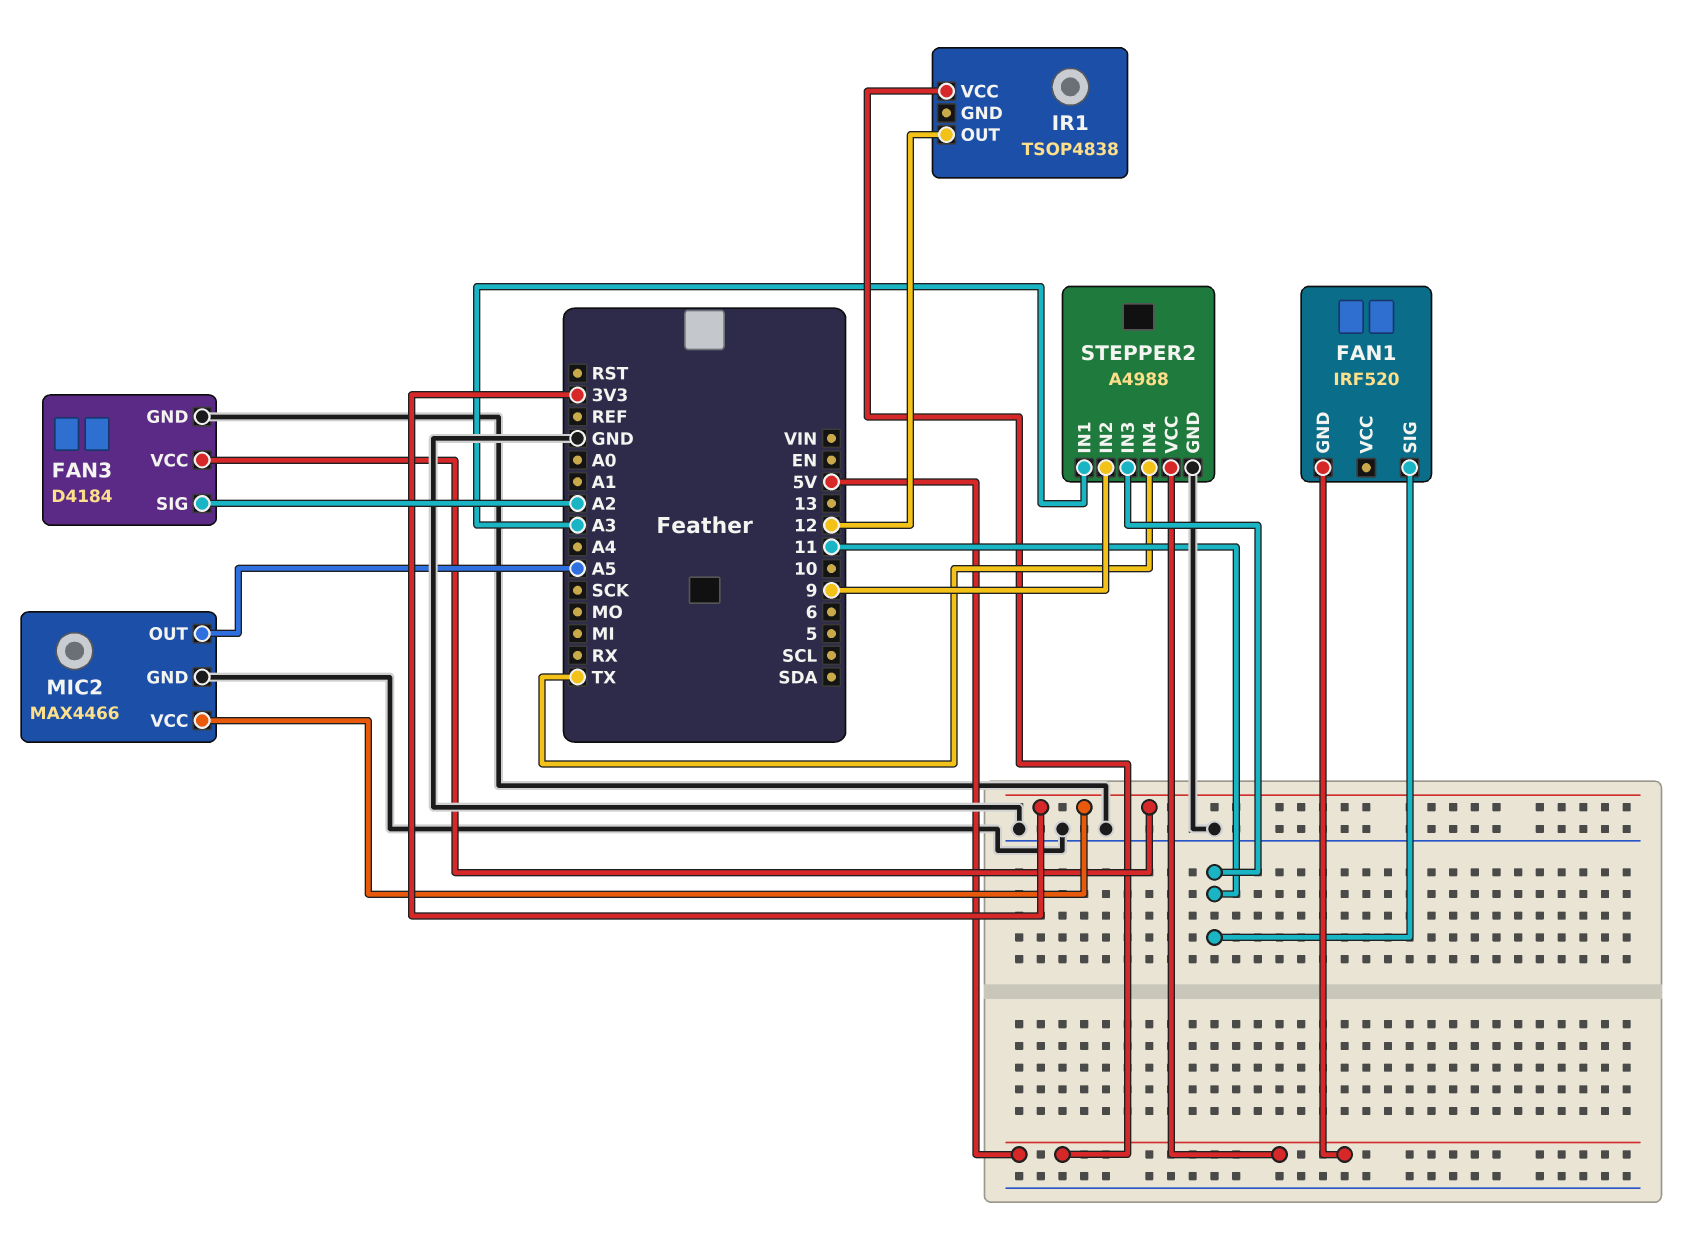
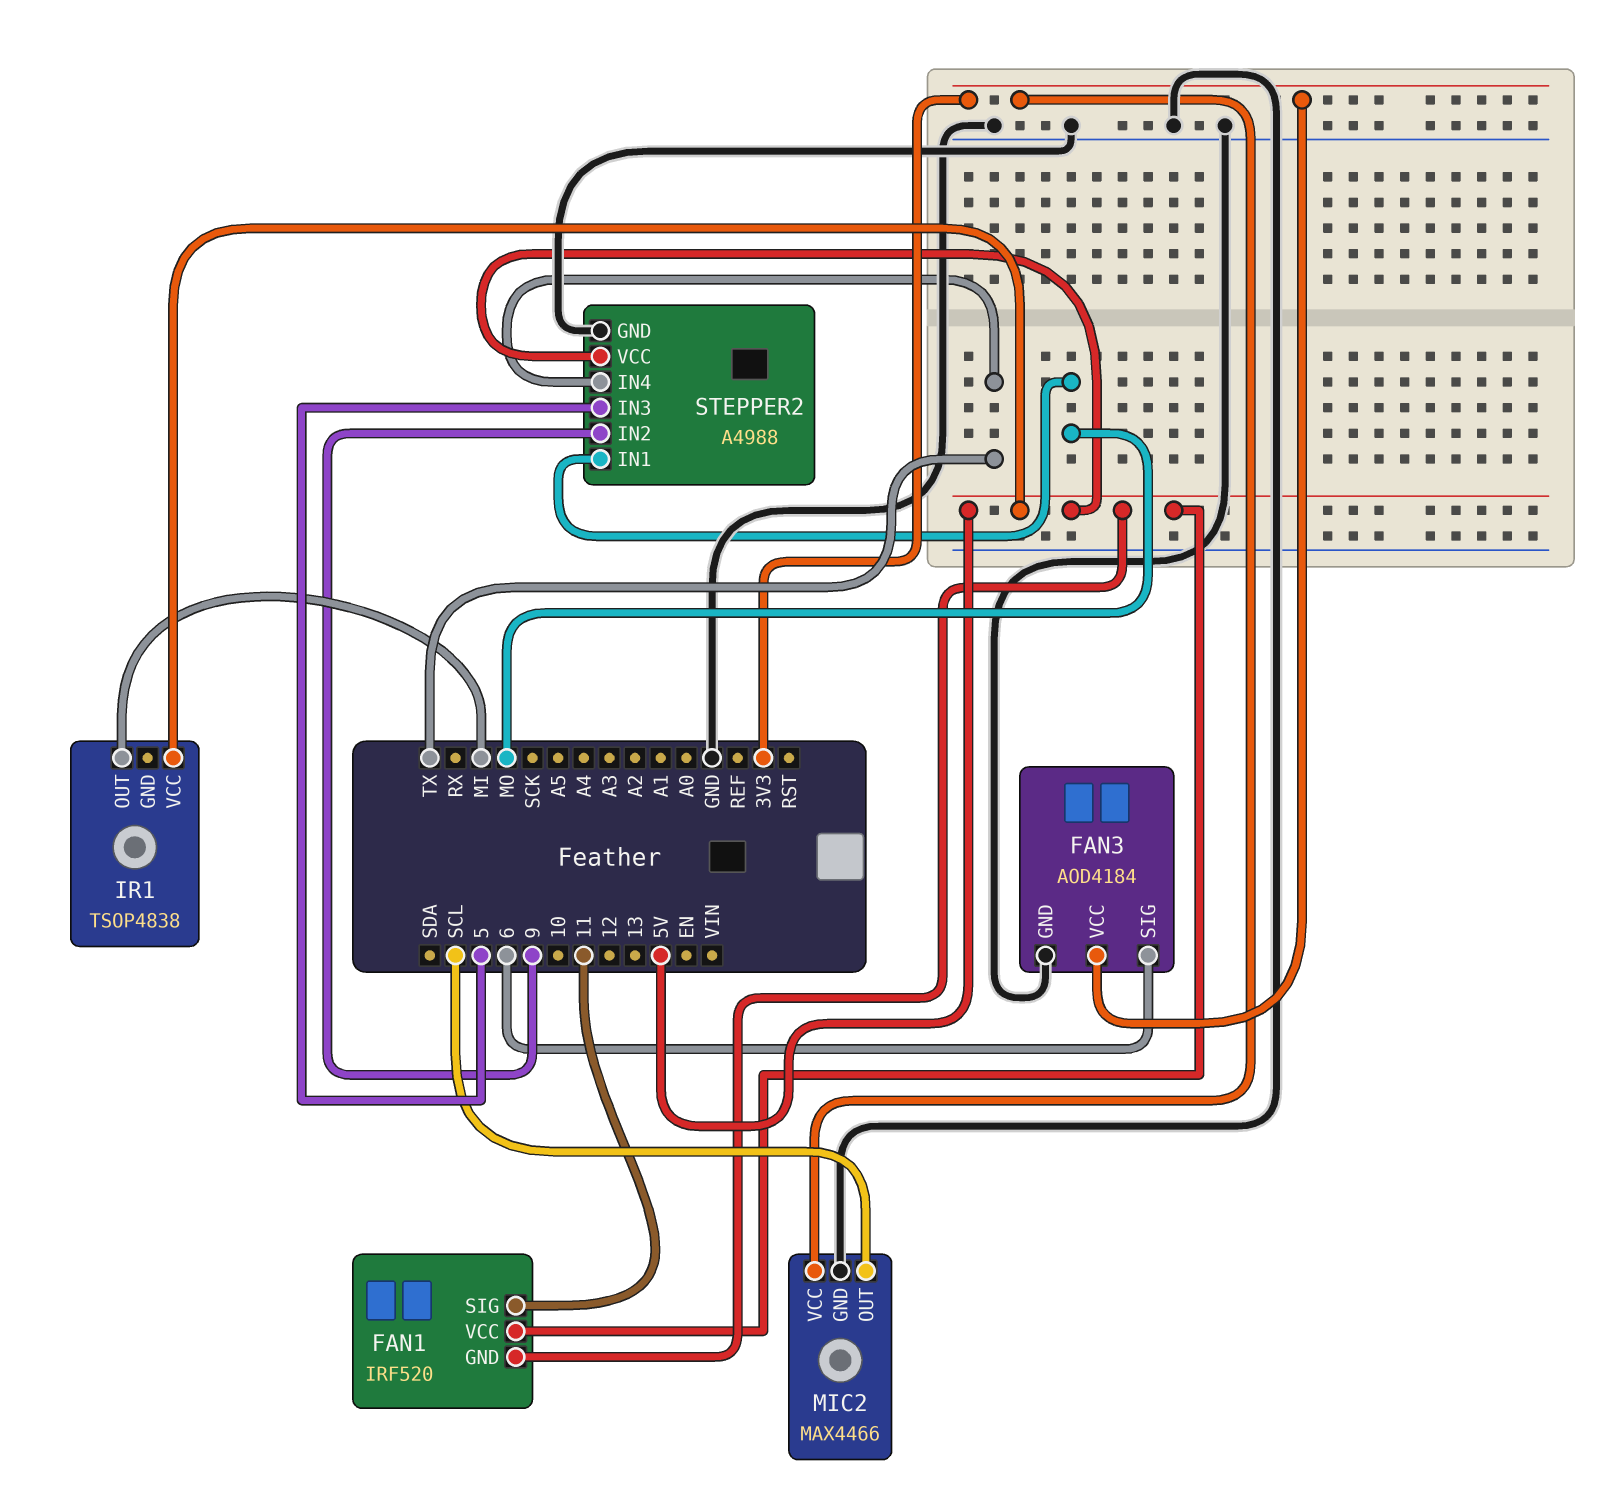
FAN1 pin VCC: none -> 5V
FAN3: D4184 -> AOD4184
FAN3 pin SIG: A2 -> 6
IR1 pin OUT: 12 -> MI
MIC2 pin OUT: A5 -> SCL
STEPPER2 pin IN1: A3 -> MO
STEPPER2 pin IN3: 11 -> 5

